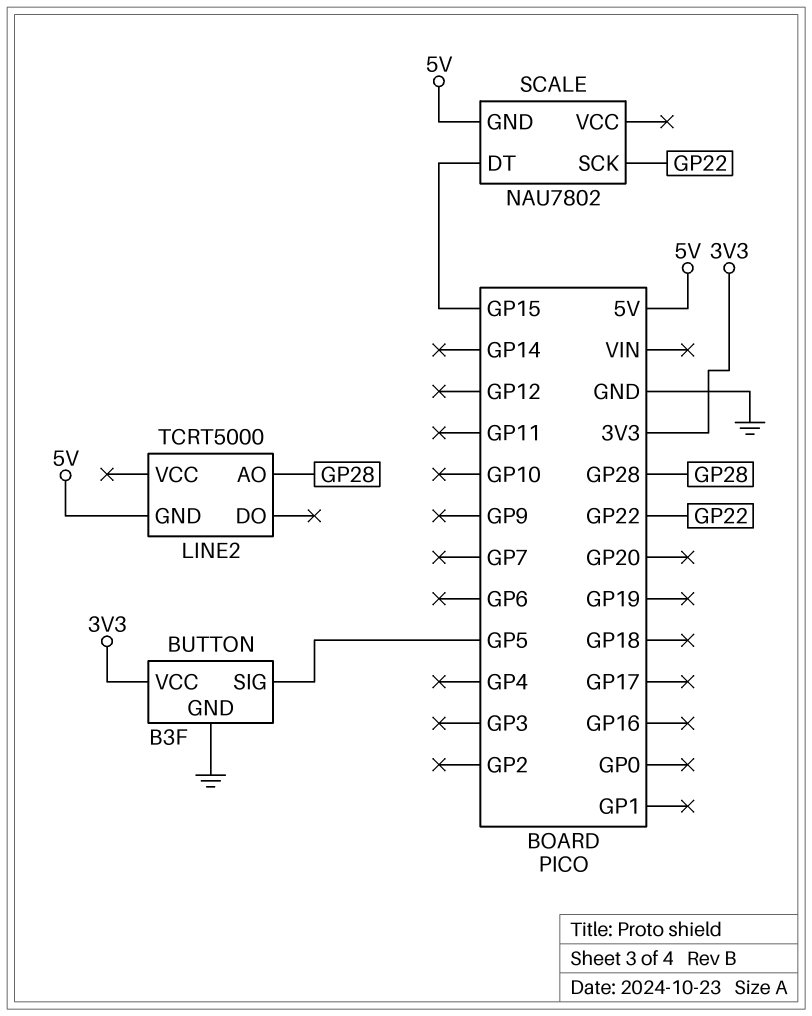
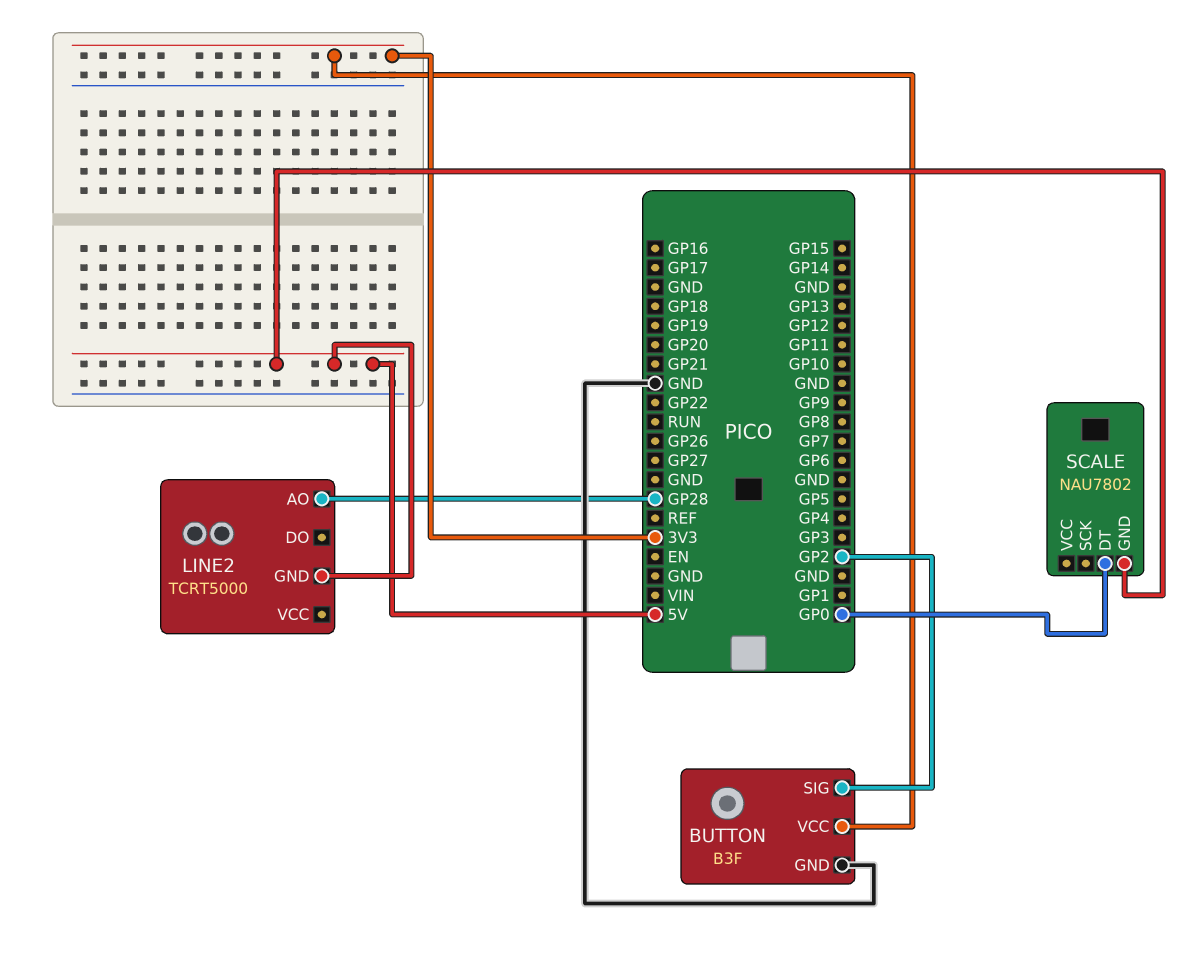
BUTTON pin SIG: GP5 -> GP2
SCALE pin DT: GP15 -> GP0
SCALE pin SCK: GP22 -> none

